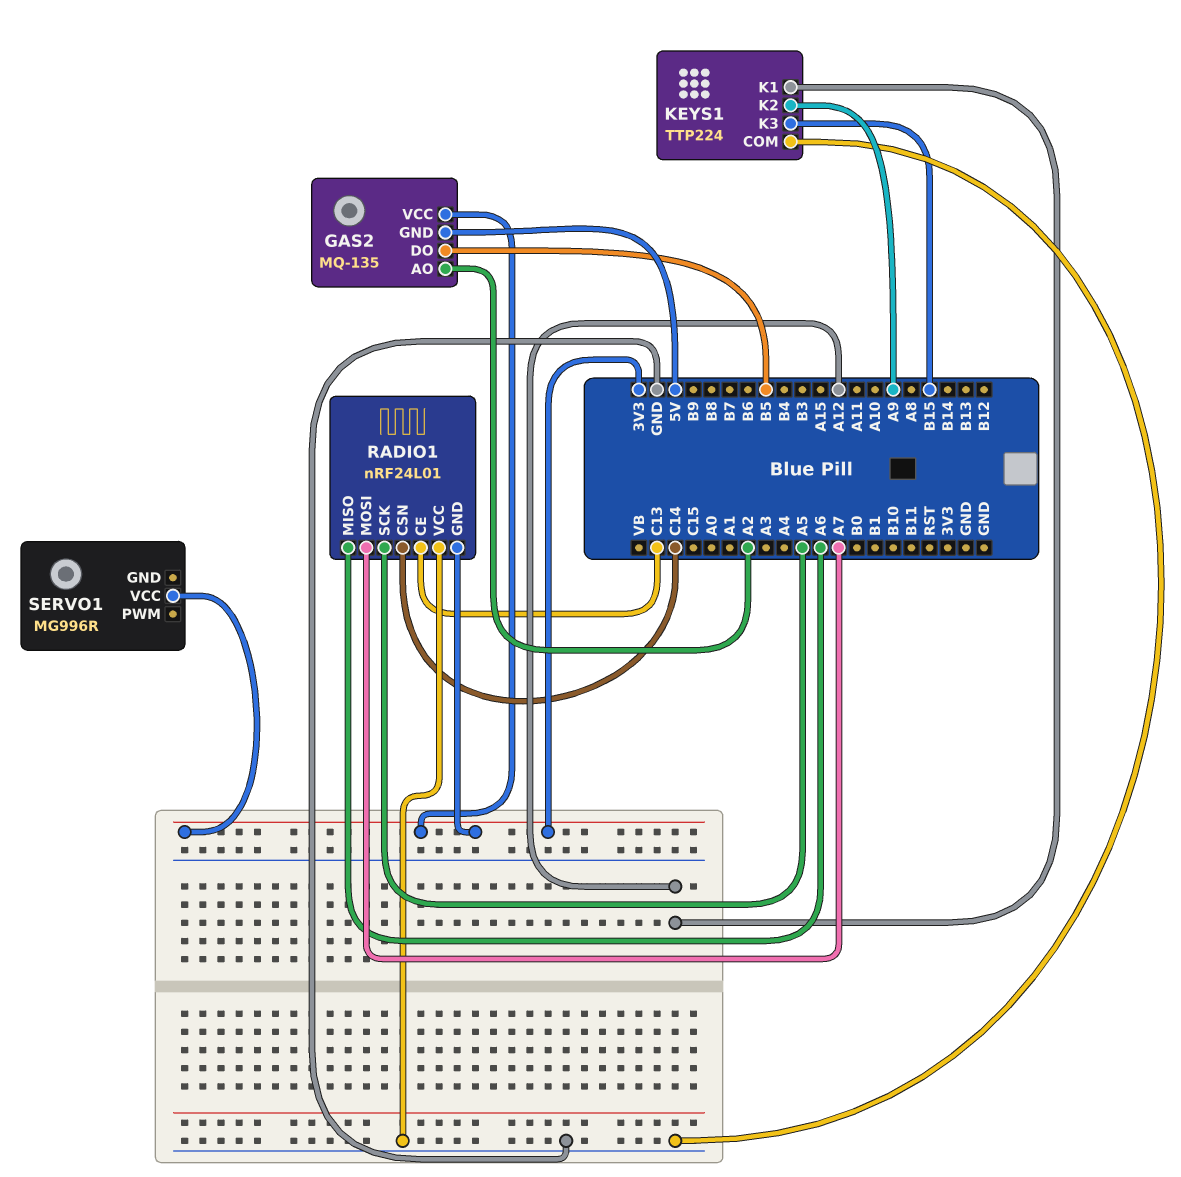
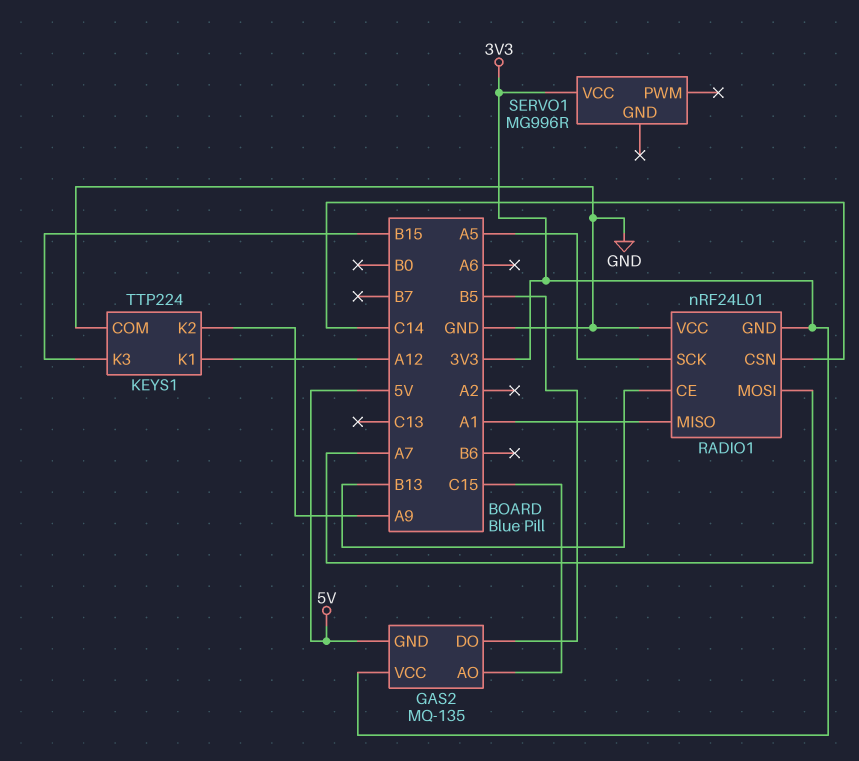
GAS2 pin AO: A2 -> C15
RADIO1 pin CE: C13 -> B13
RADIO1 pin MISO: A6 -> A1

